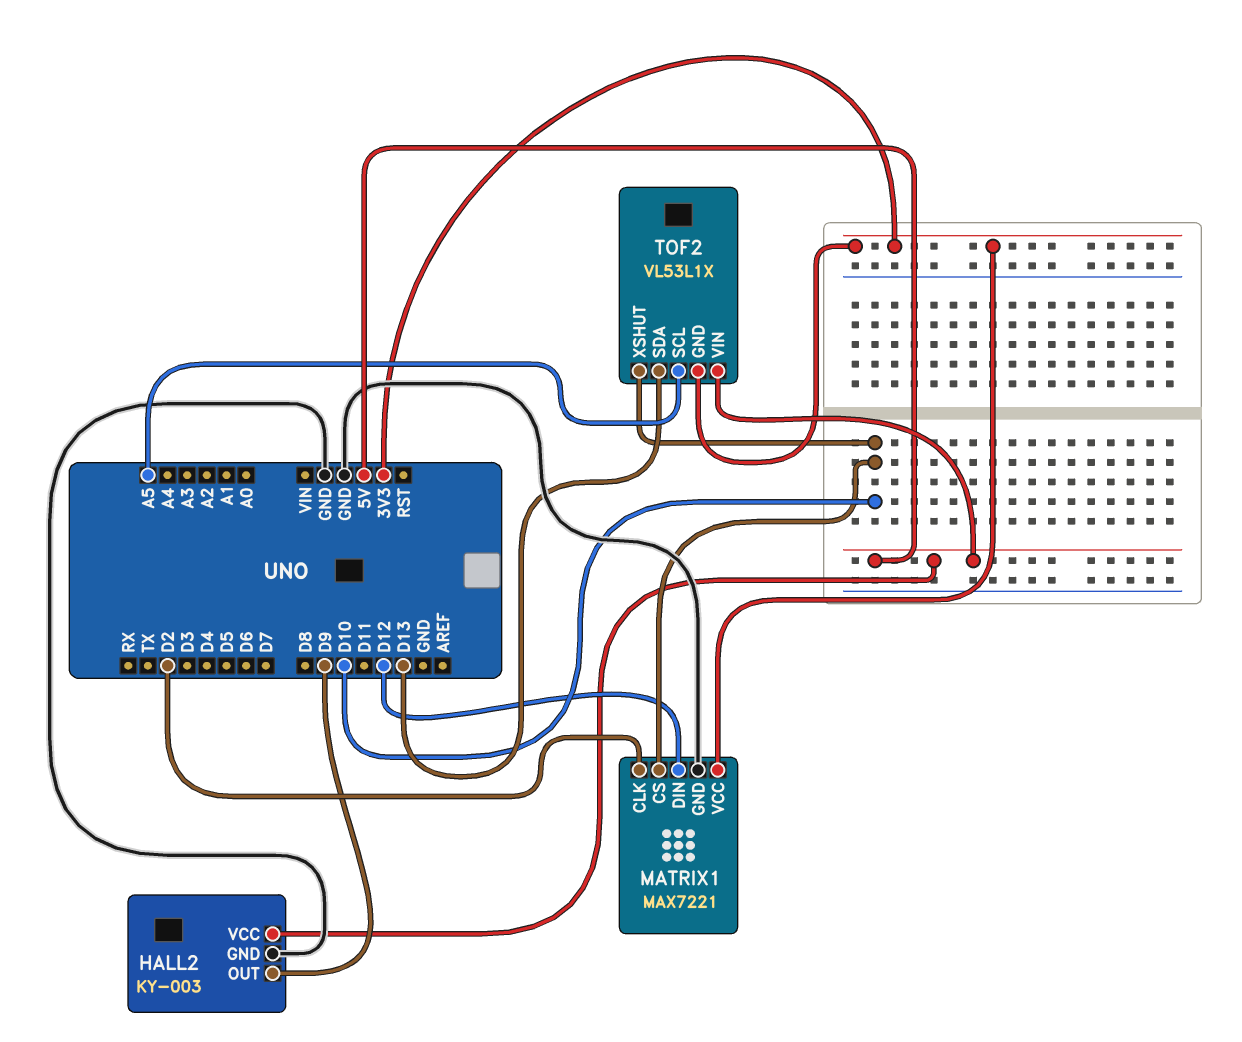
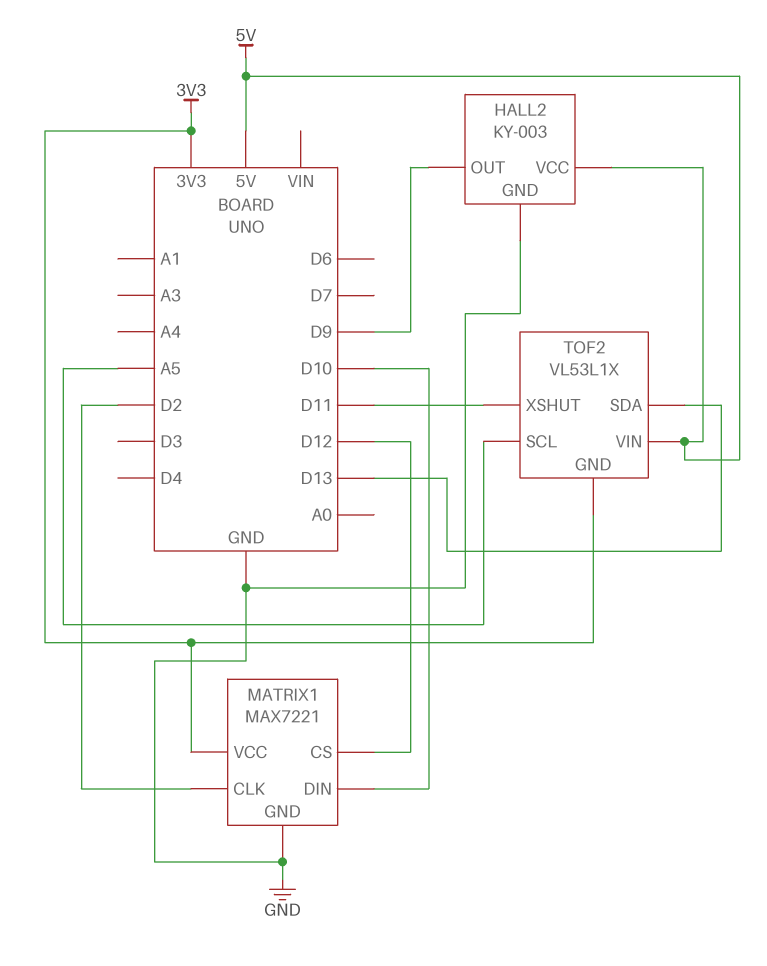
MATRIX1 pin CS: D10 -> D12
MATRIX1 pin DIN: D12 -> D10
TOF2 pin XSHUT: D10 -> D11

